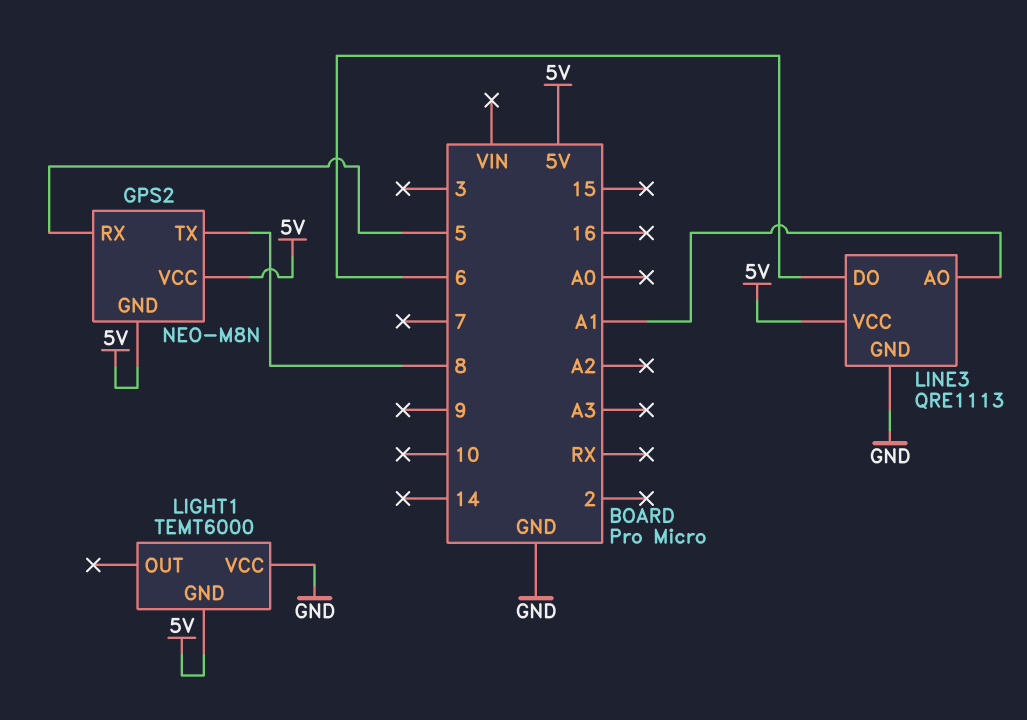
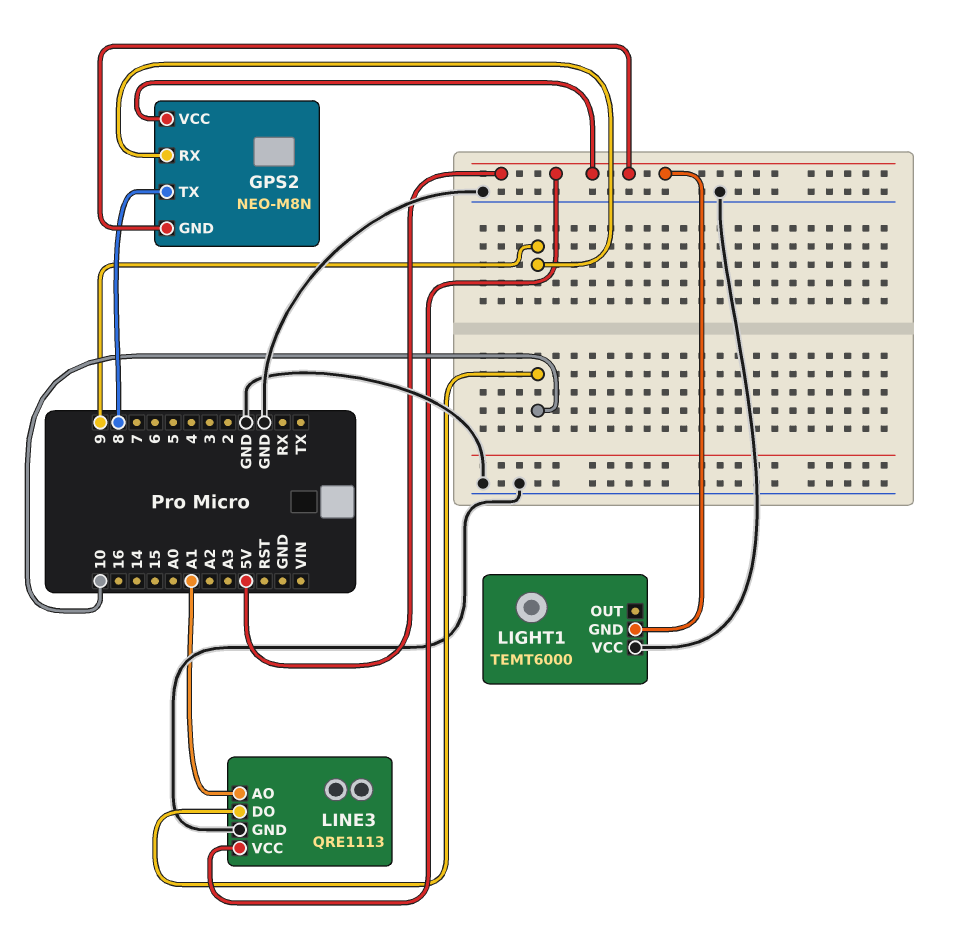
GPS2 pin RX: 5 -> 9
LINE3 pin DO: 6 -> 10

